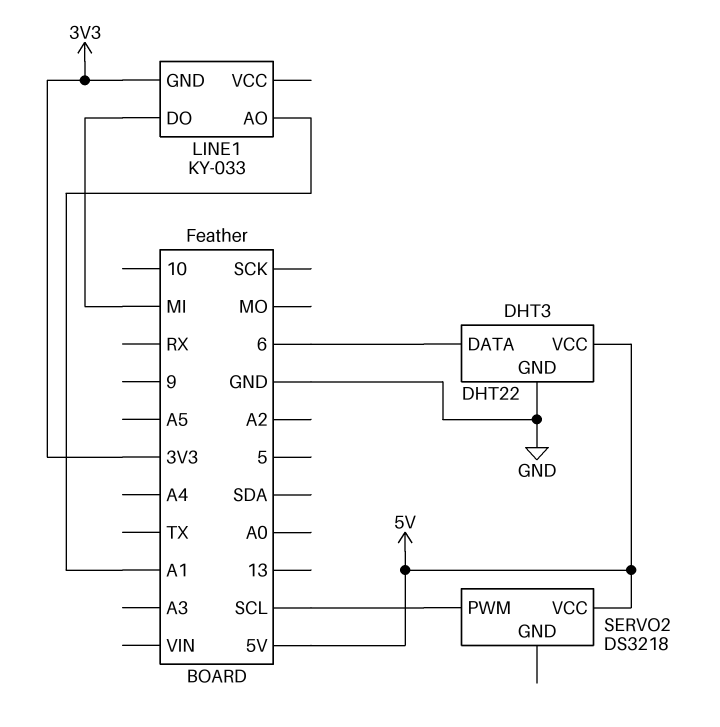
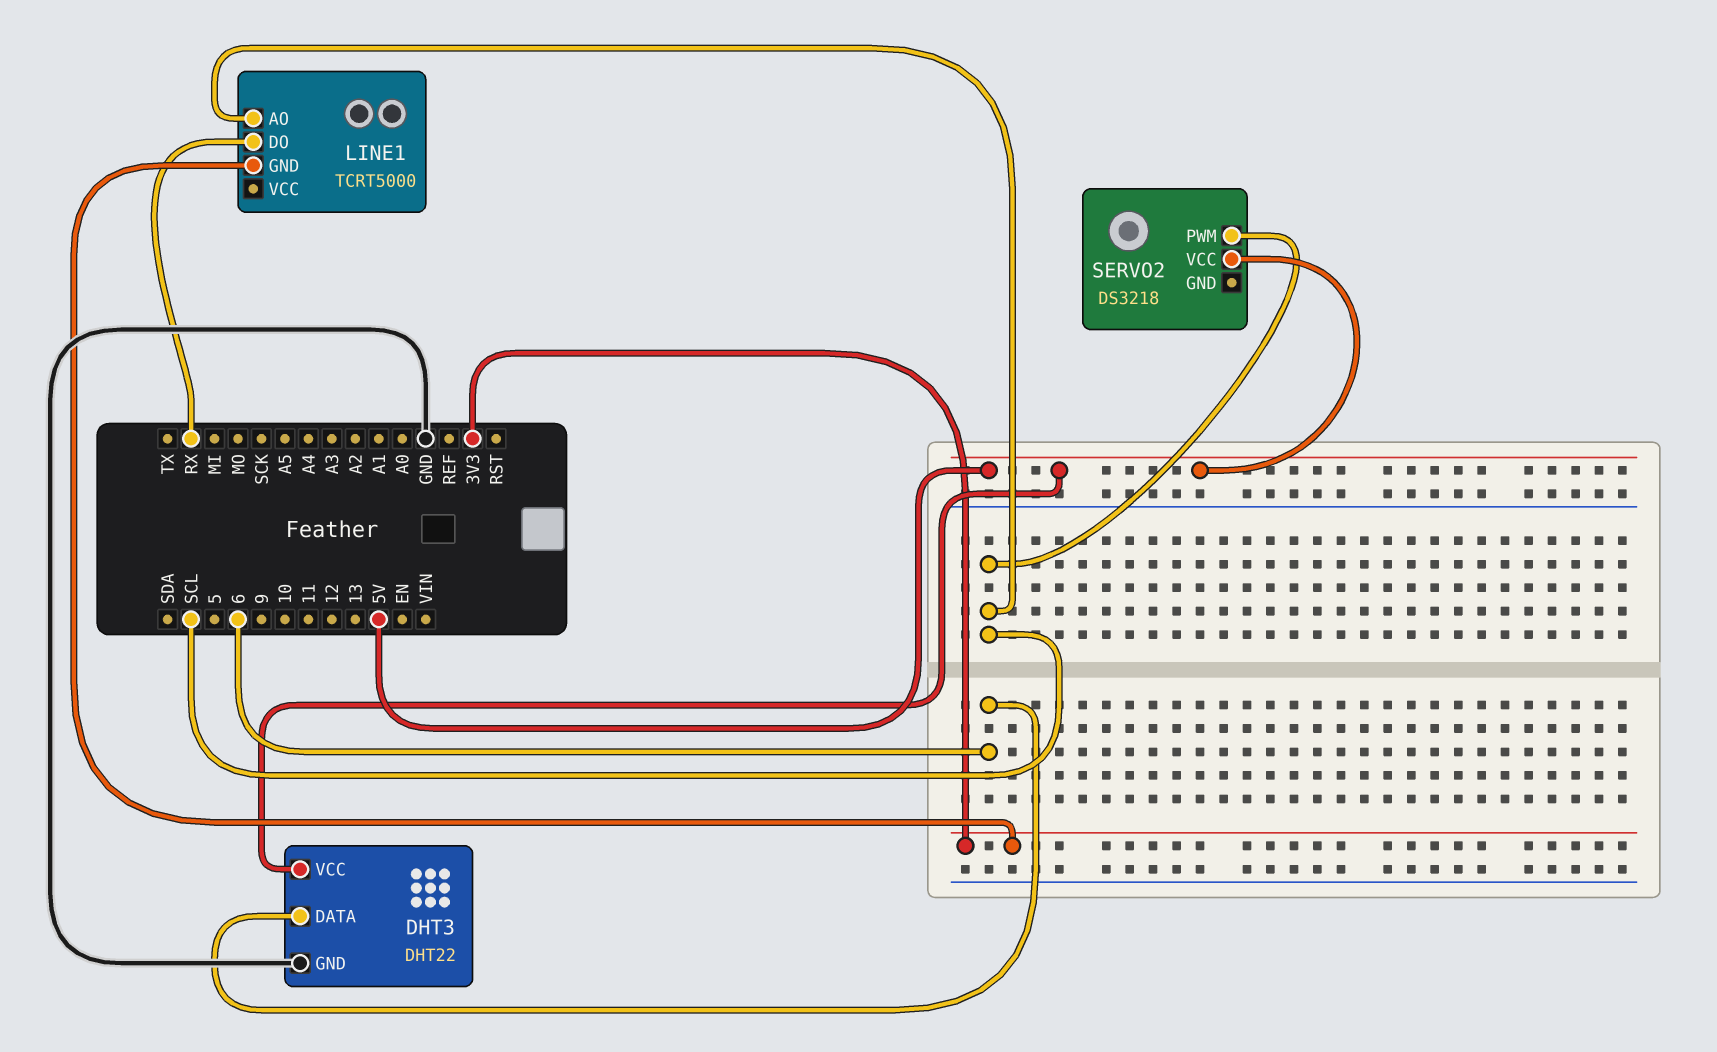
LINE1: KY-033 -> TCRT5000
LINE1 pin AO: A1 -> SCL
LINE1 pin DO: MI -> RX

